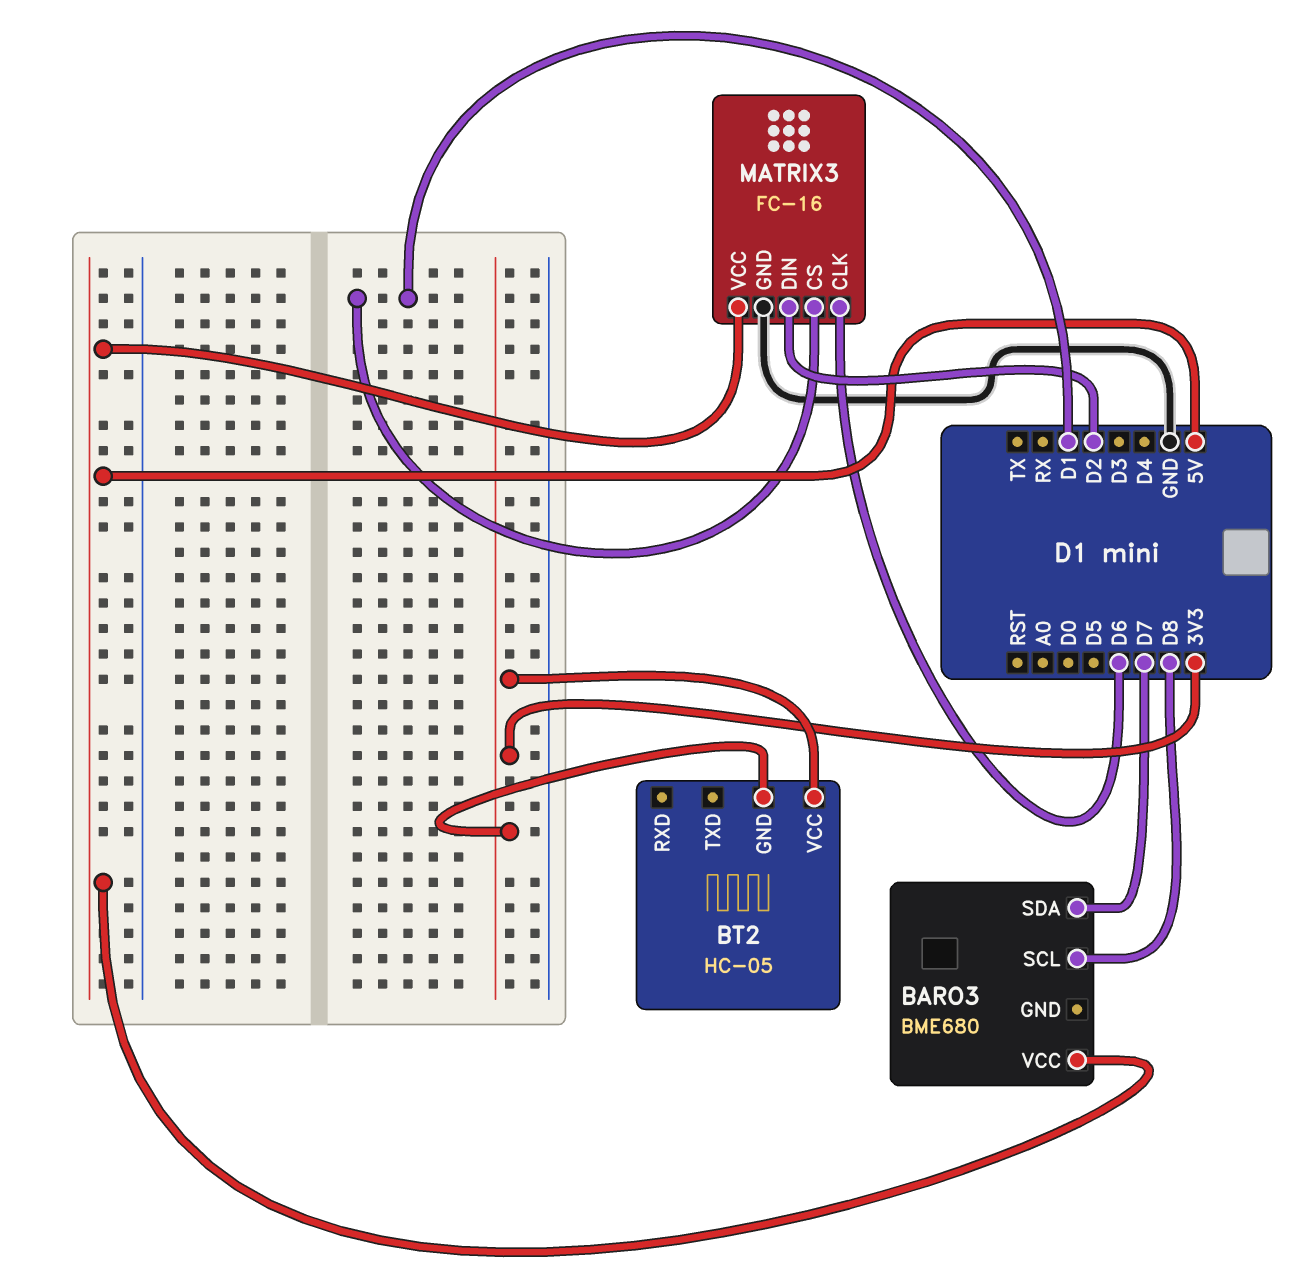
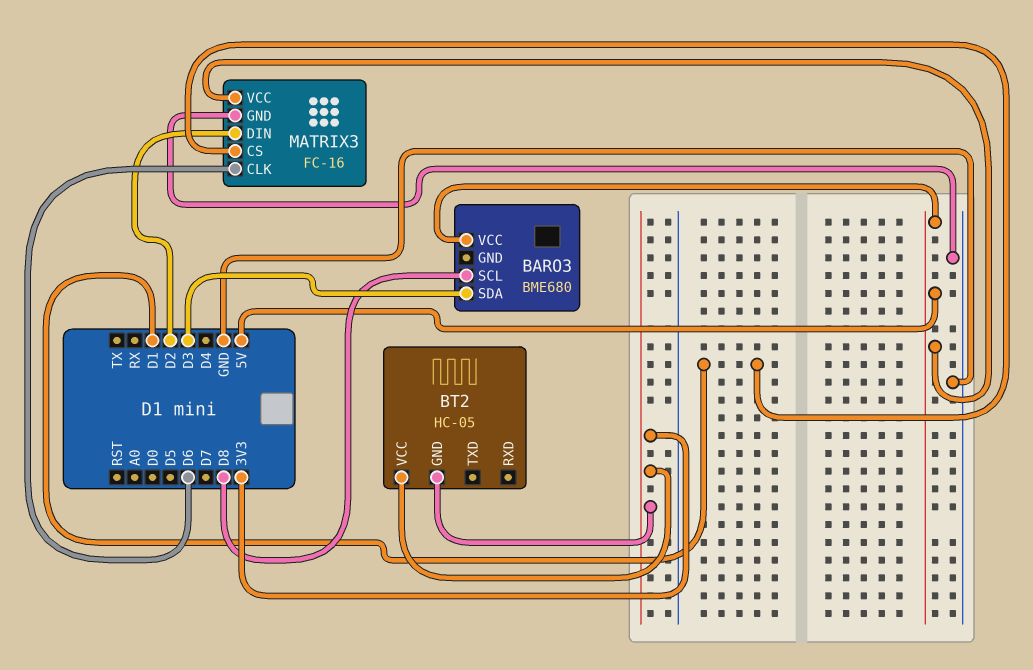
BARO3 pin SDA: D7 -> D3

